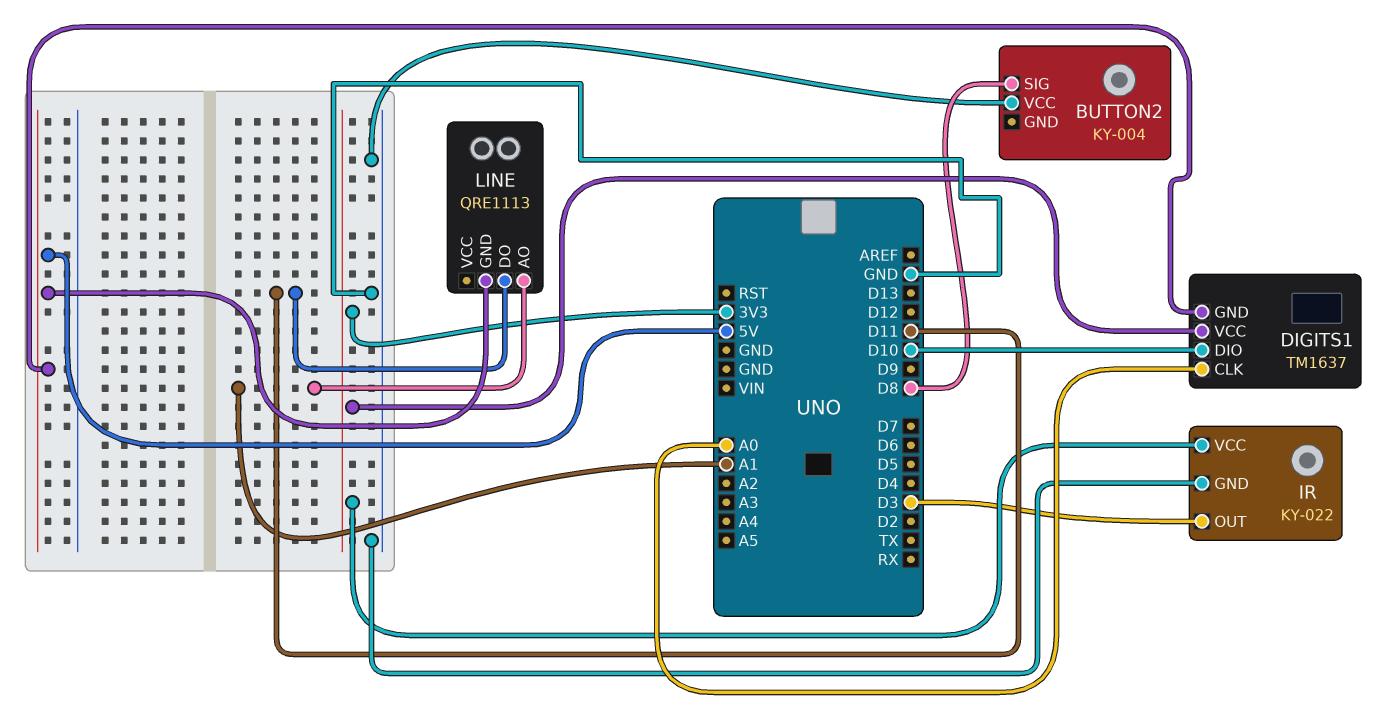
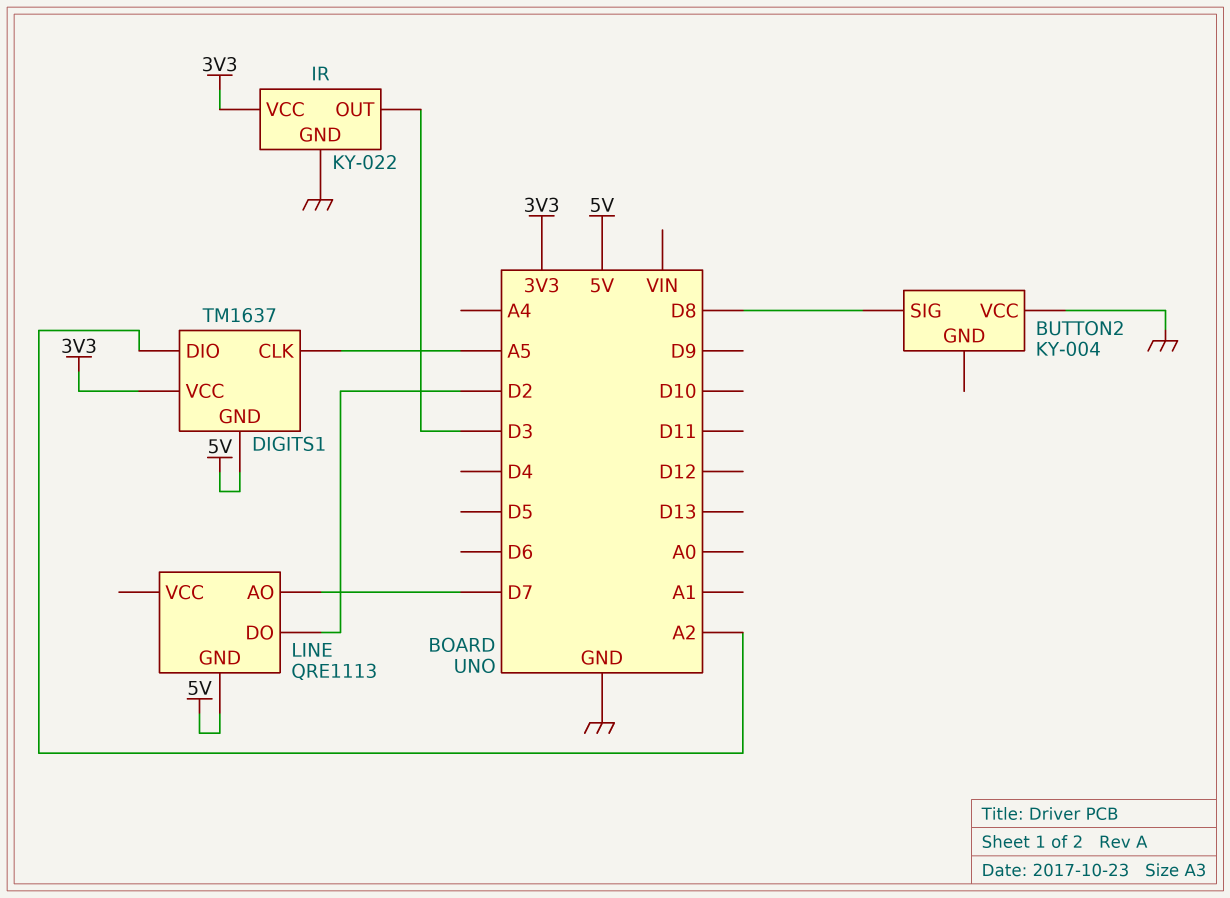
DIGITS1 pin CLK: A0 -> A5
DIGITS1 pin DIO: D10 -> A2
LINE pin AO: A1 -> D7
LINE pin DO: D11 -> D2

